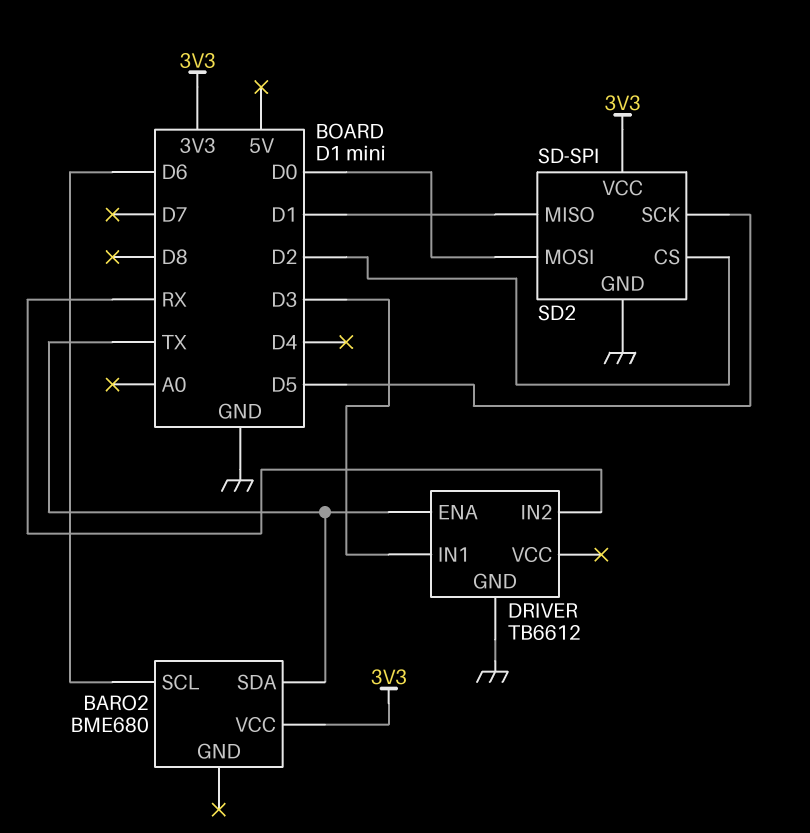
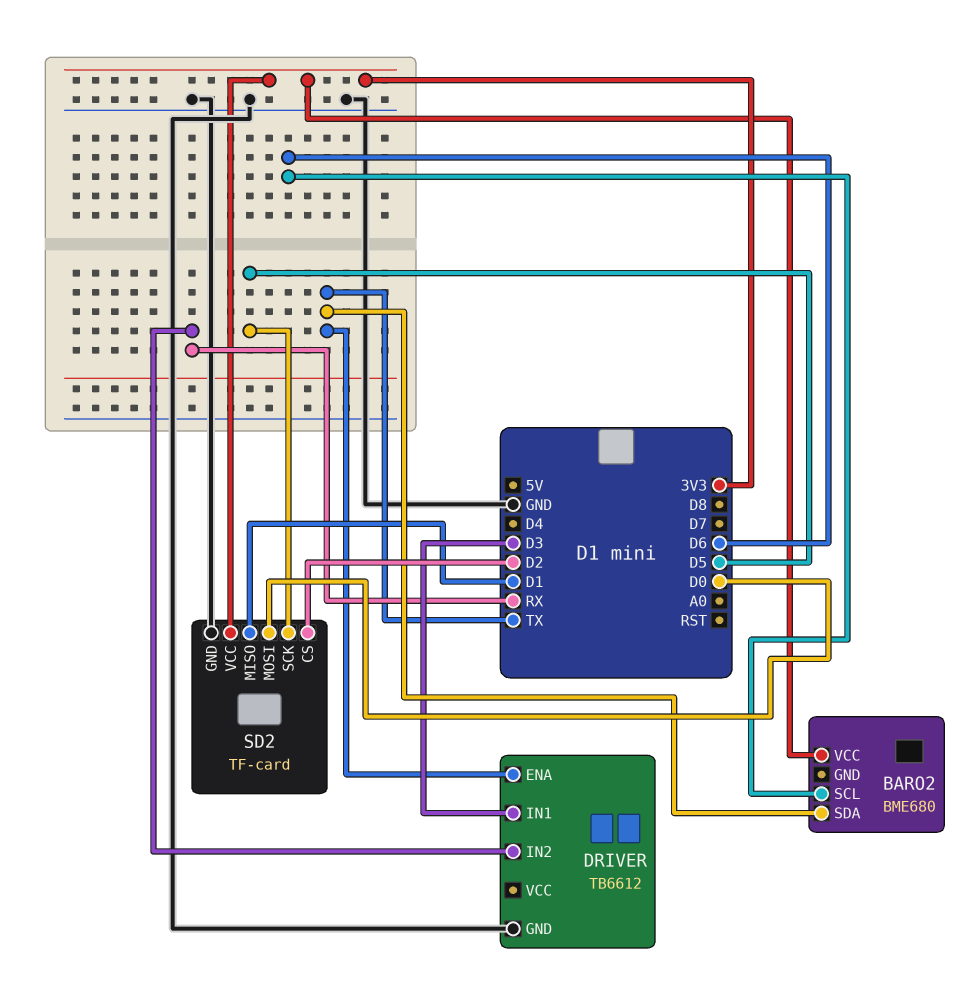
SD2: SD-SPI -> TF-card

